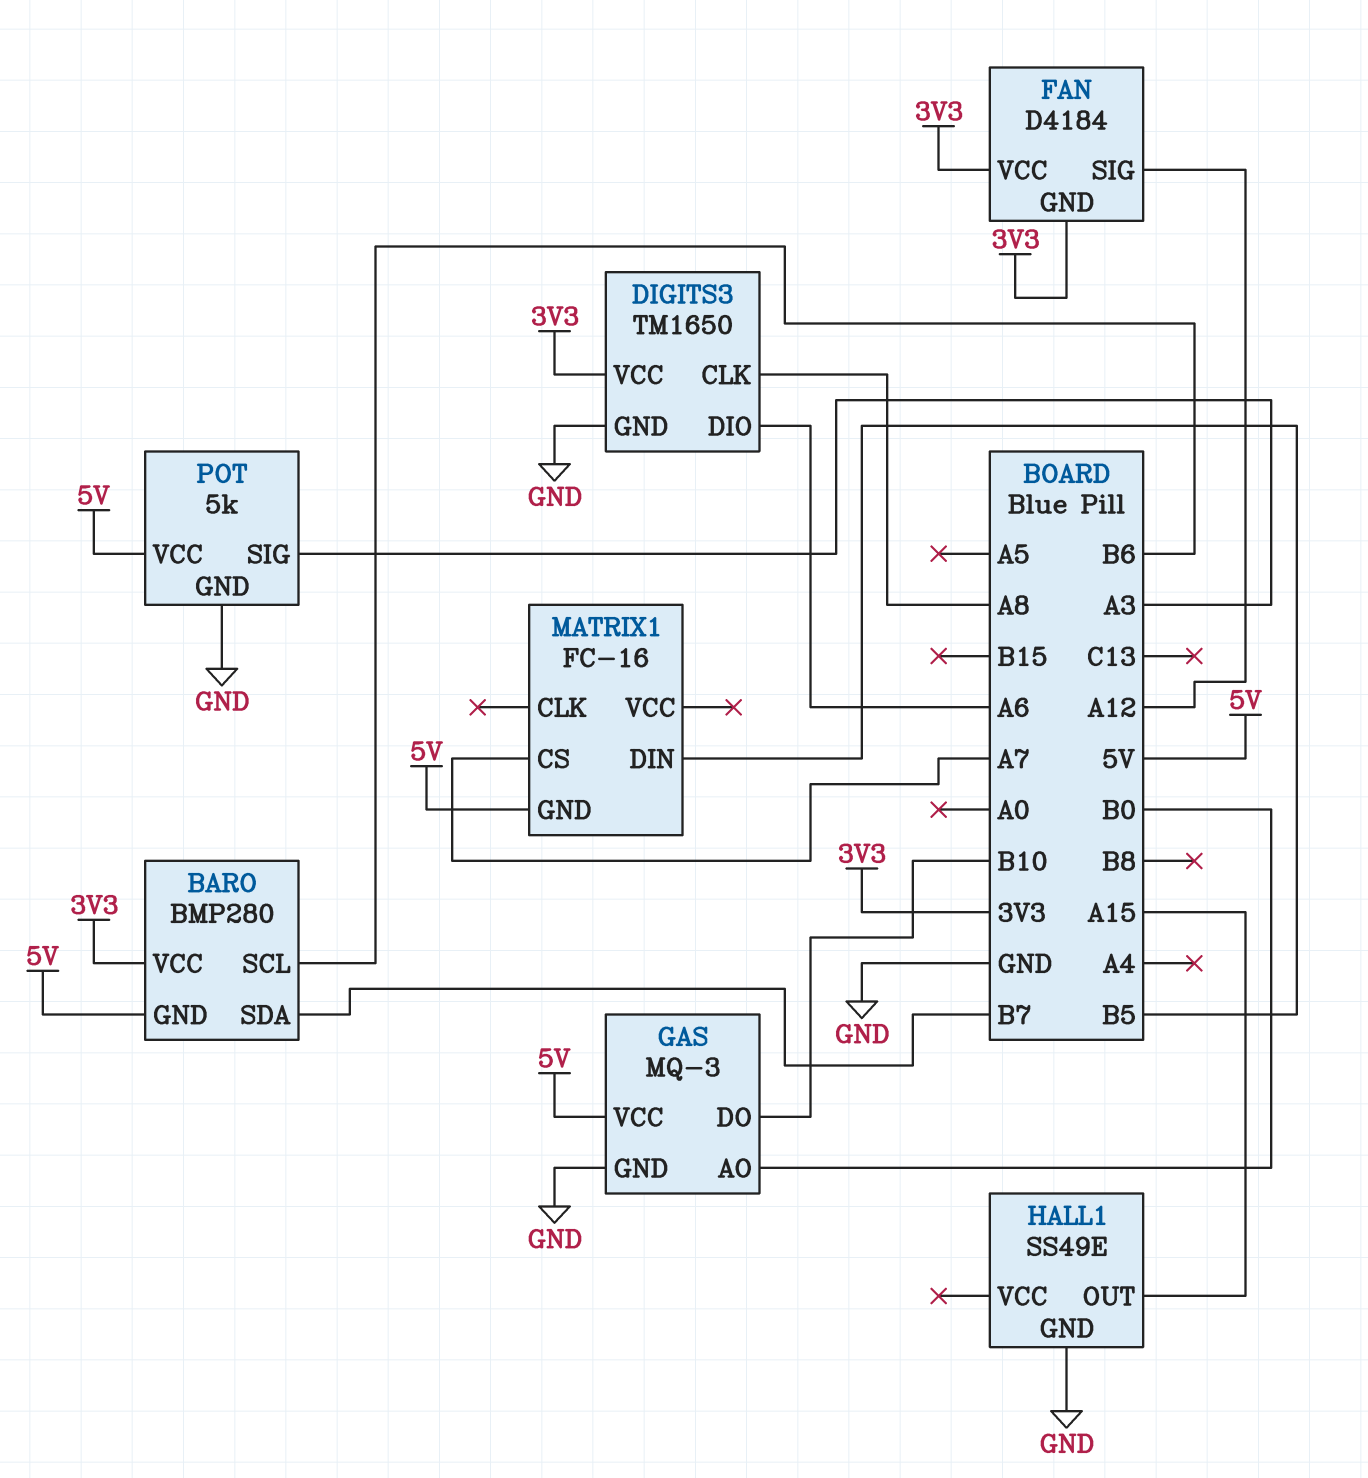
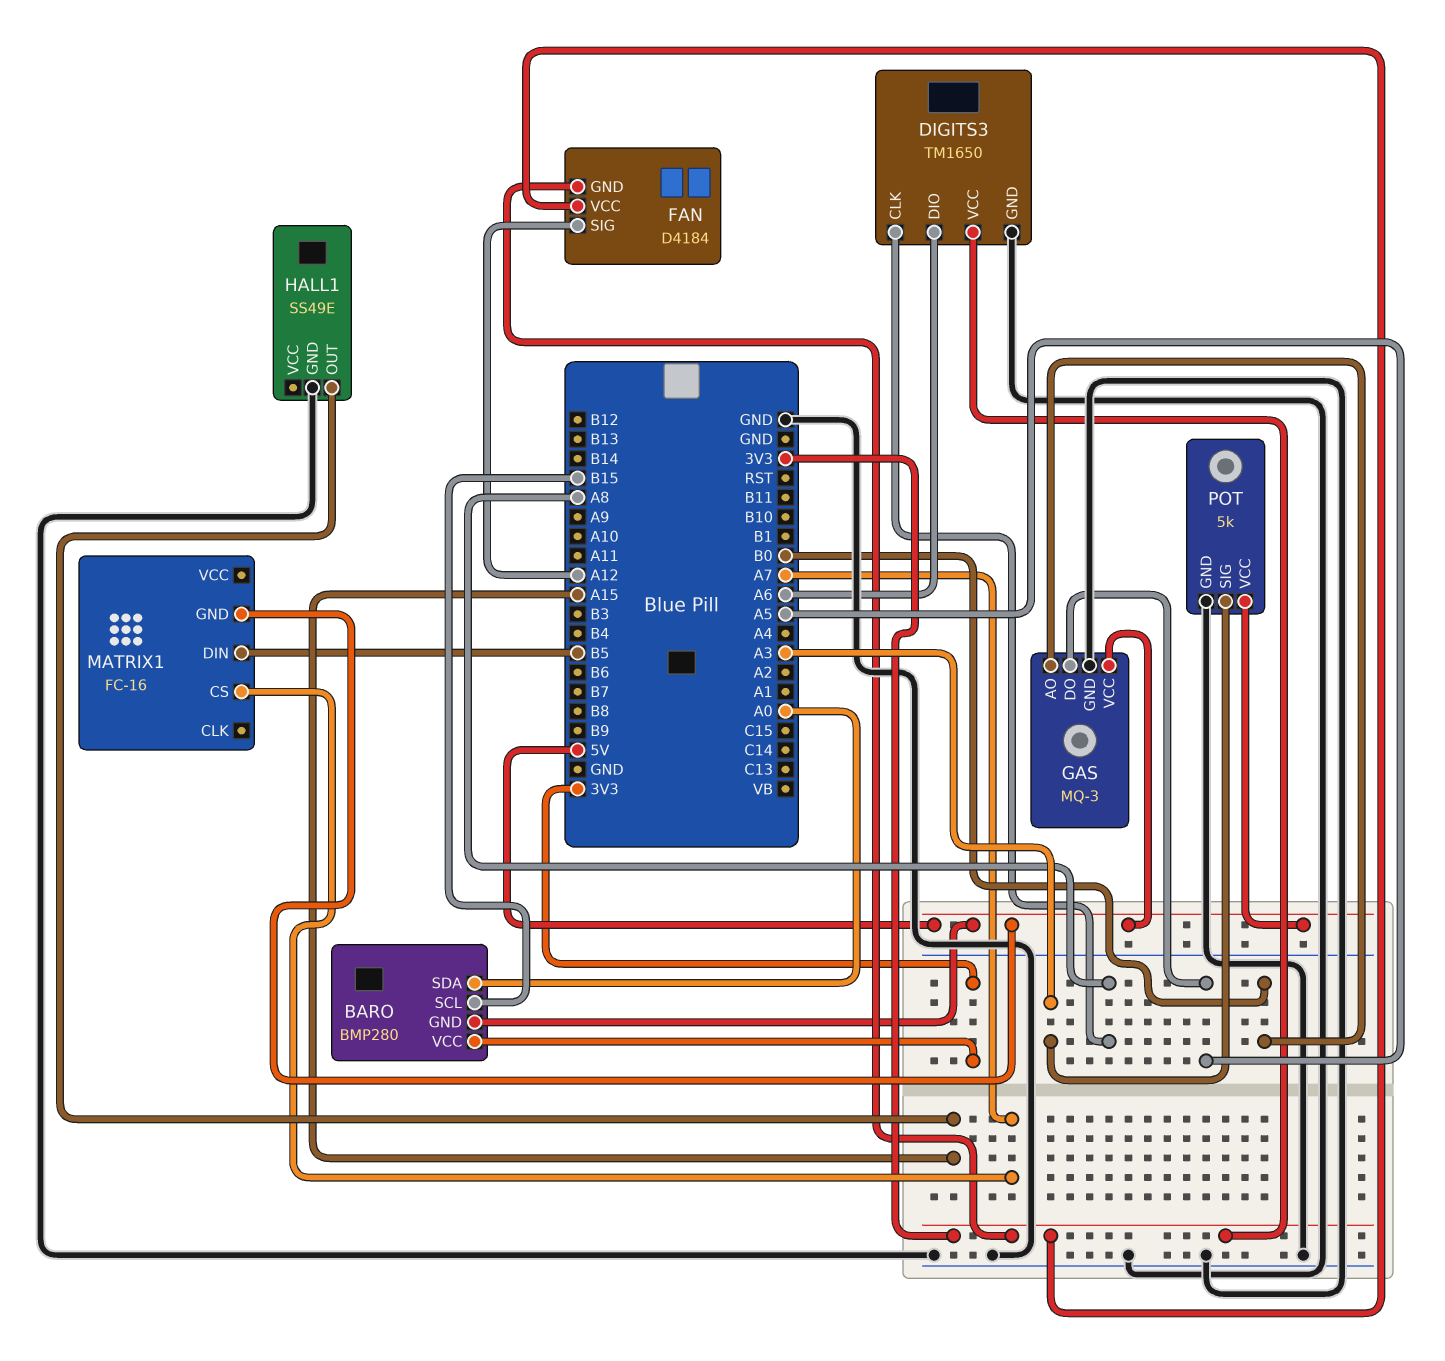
BARO pin SCL: B6 -> B15
BARO pin SDA: B7 -> A0
GAS pin DO: B10 -> A5

